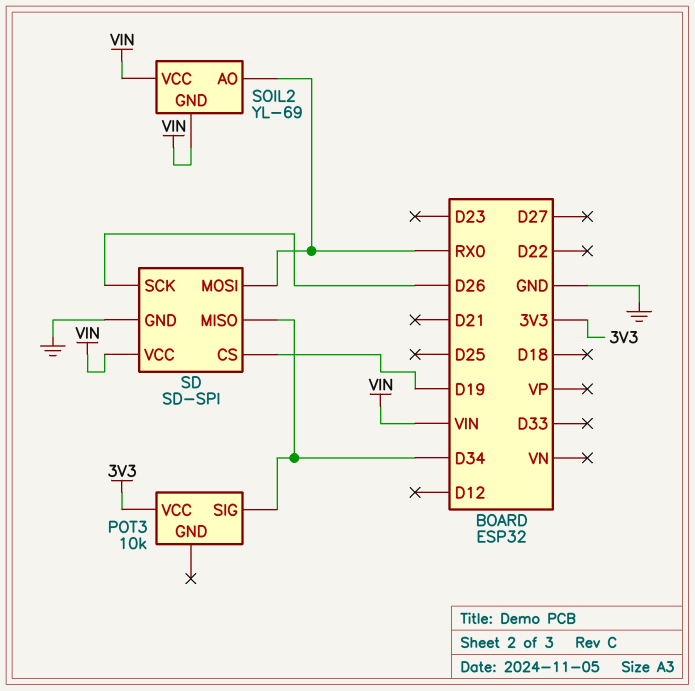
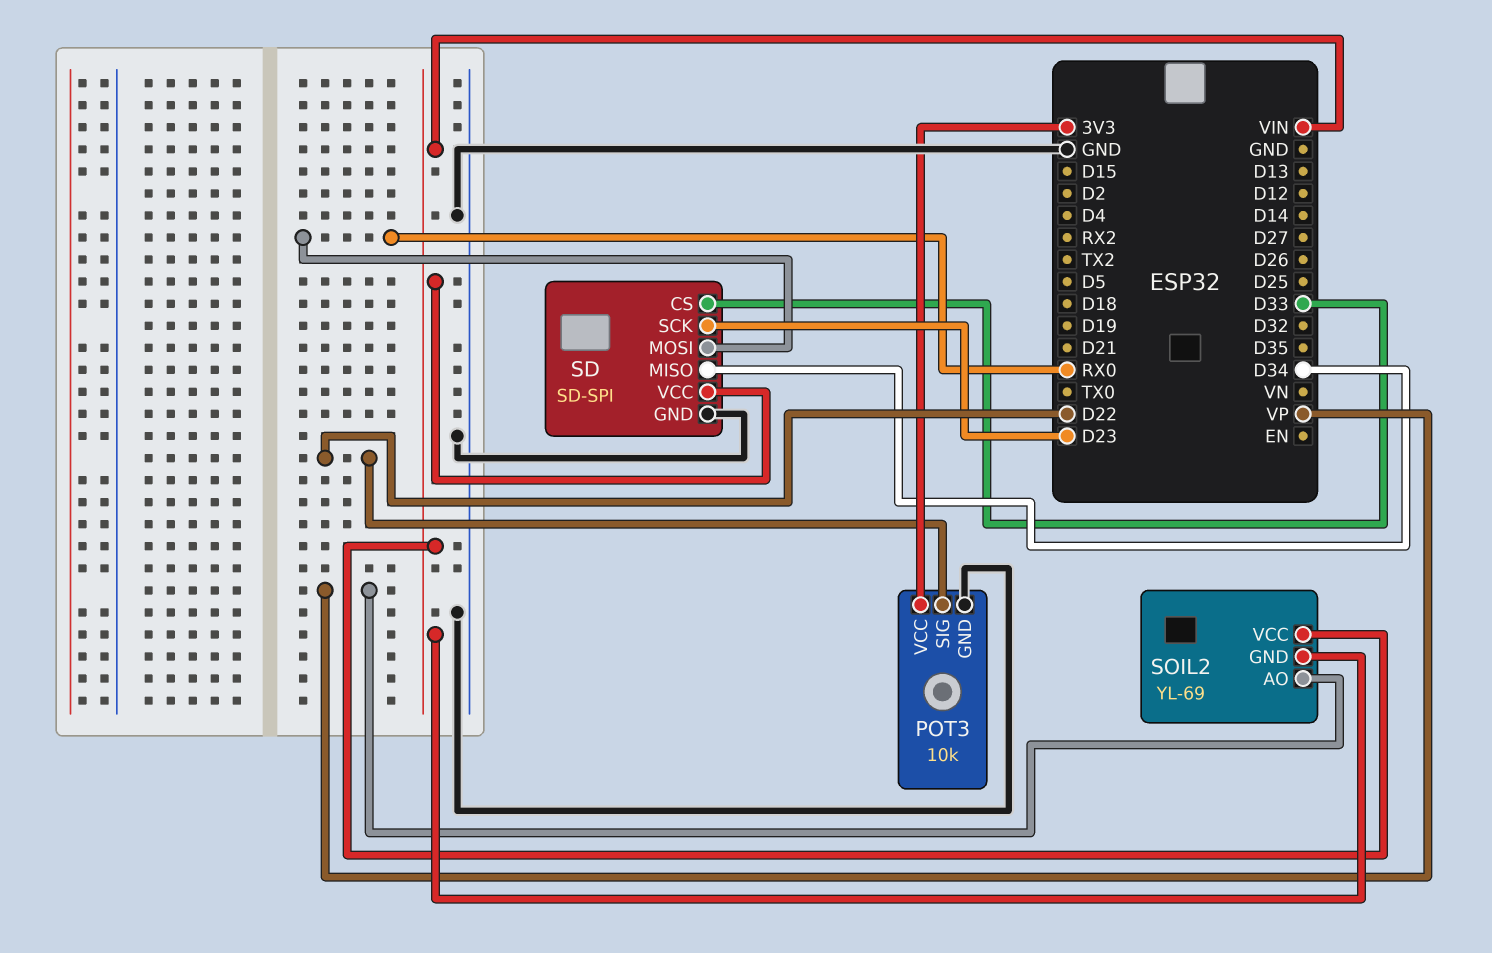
POT3 pin GND: none -> GND
POT3 pin SIG: D34 -> D22
SD pin CS: D19 -> D33
SD pin SCK: D26 -> D23
SOIL2 pin AO: RX0 -> VP

